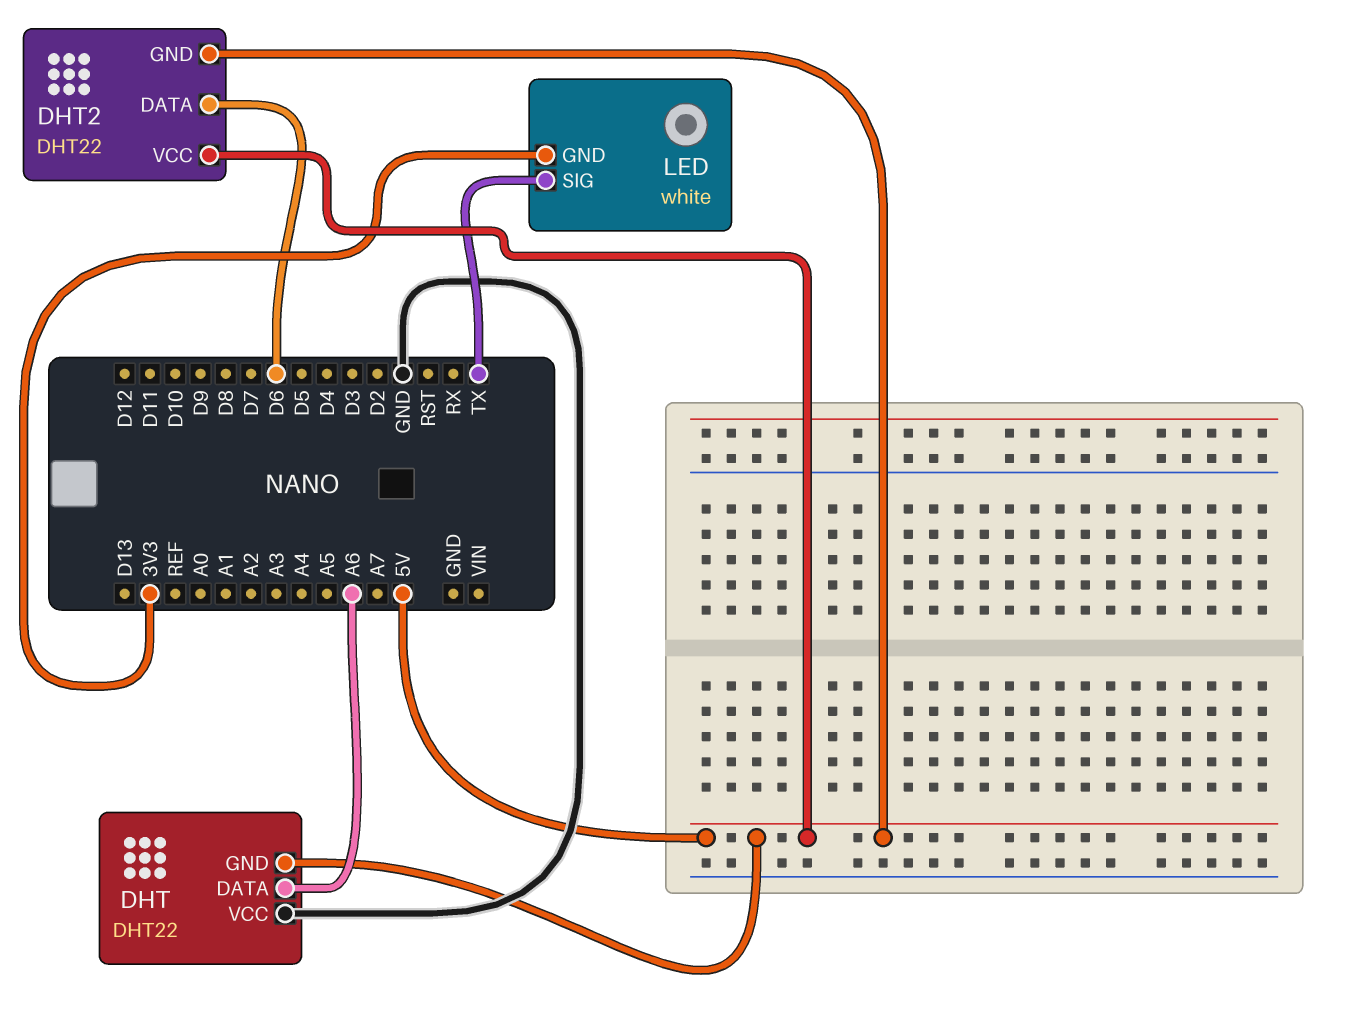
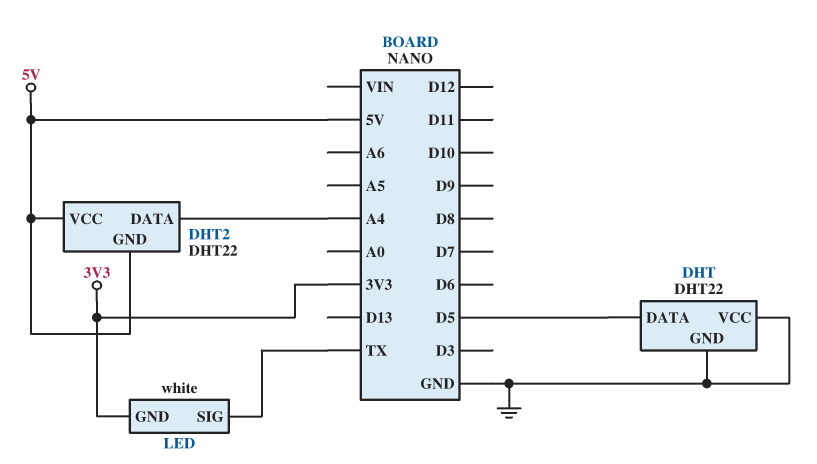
DHT pin DATA: A6 -> D5
DHT pin GND: 5V -> GND
DHT2 pin DATA: D6 -> A4

